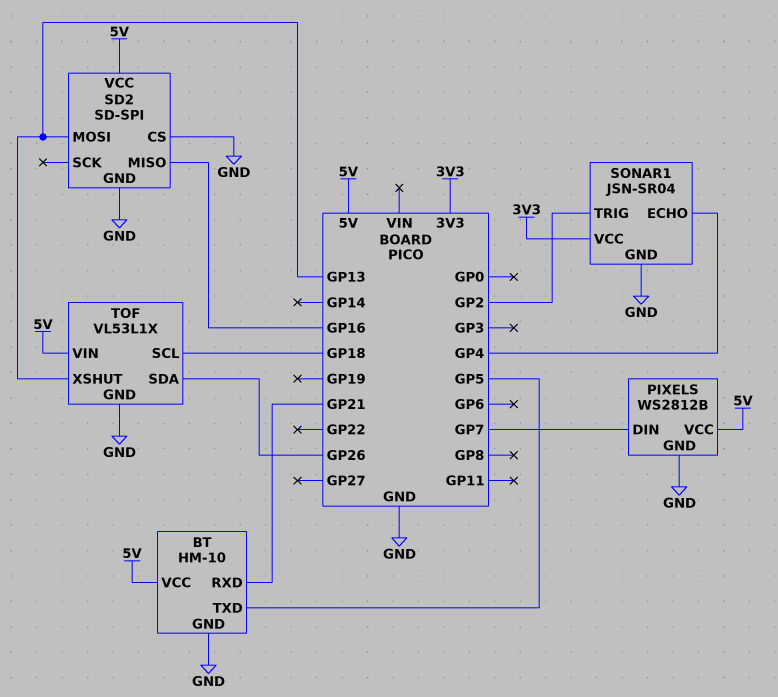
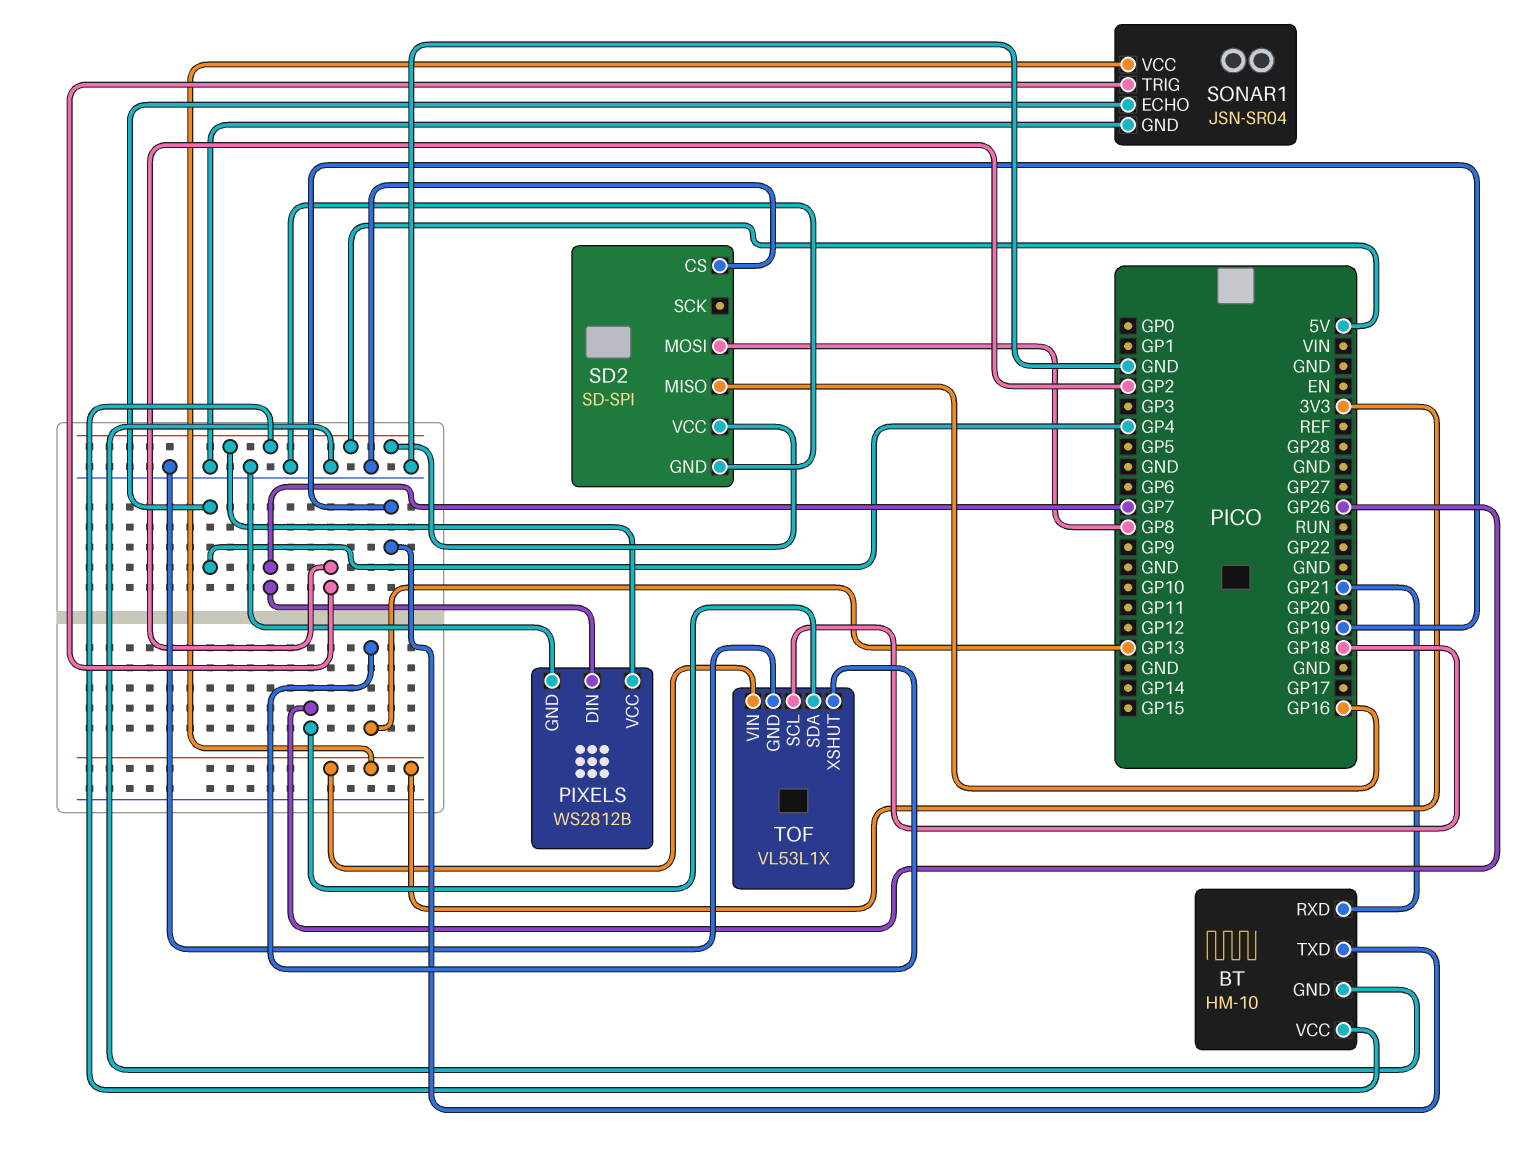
BT pin TXD: GP5 -> GP19
SD2 pin MOSI: GP13 -> GP8
TOF pin VIN: 5V -> 3V3

